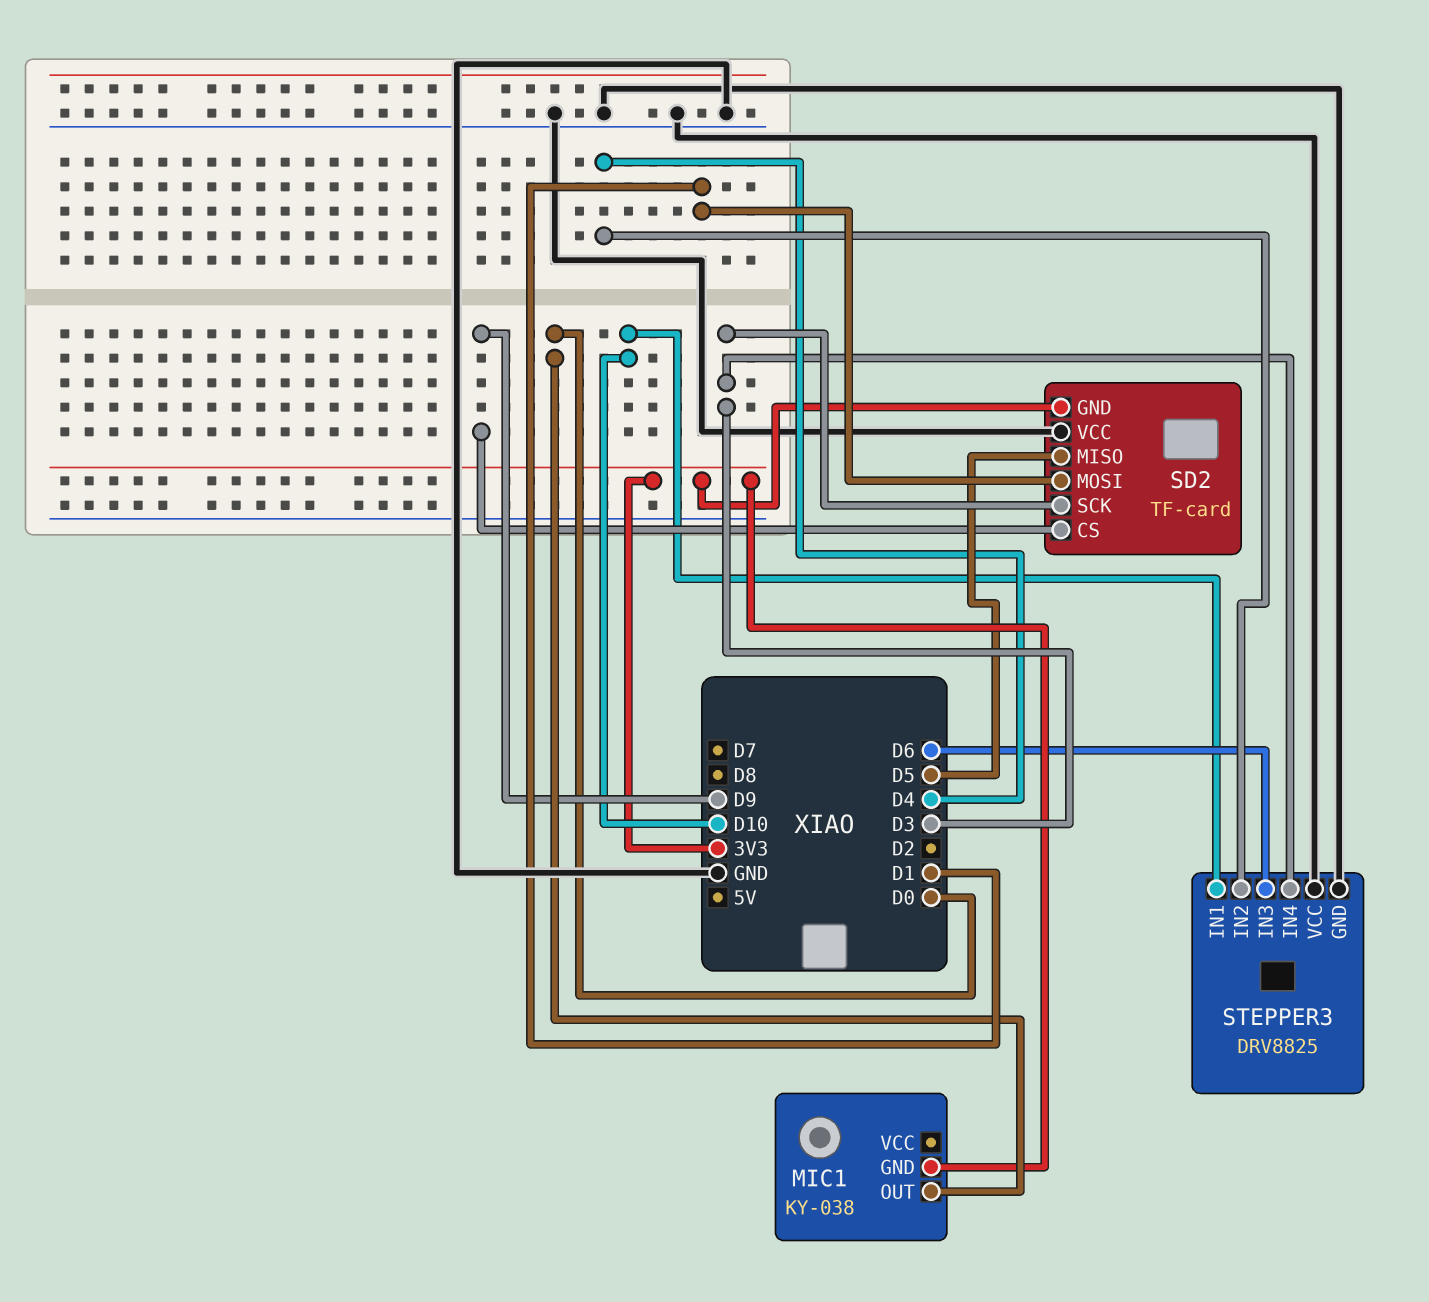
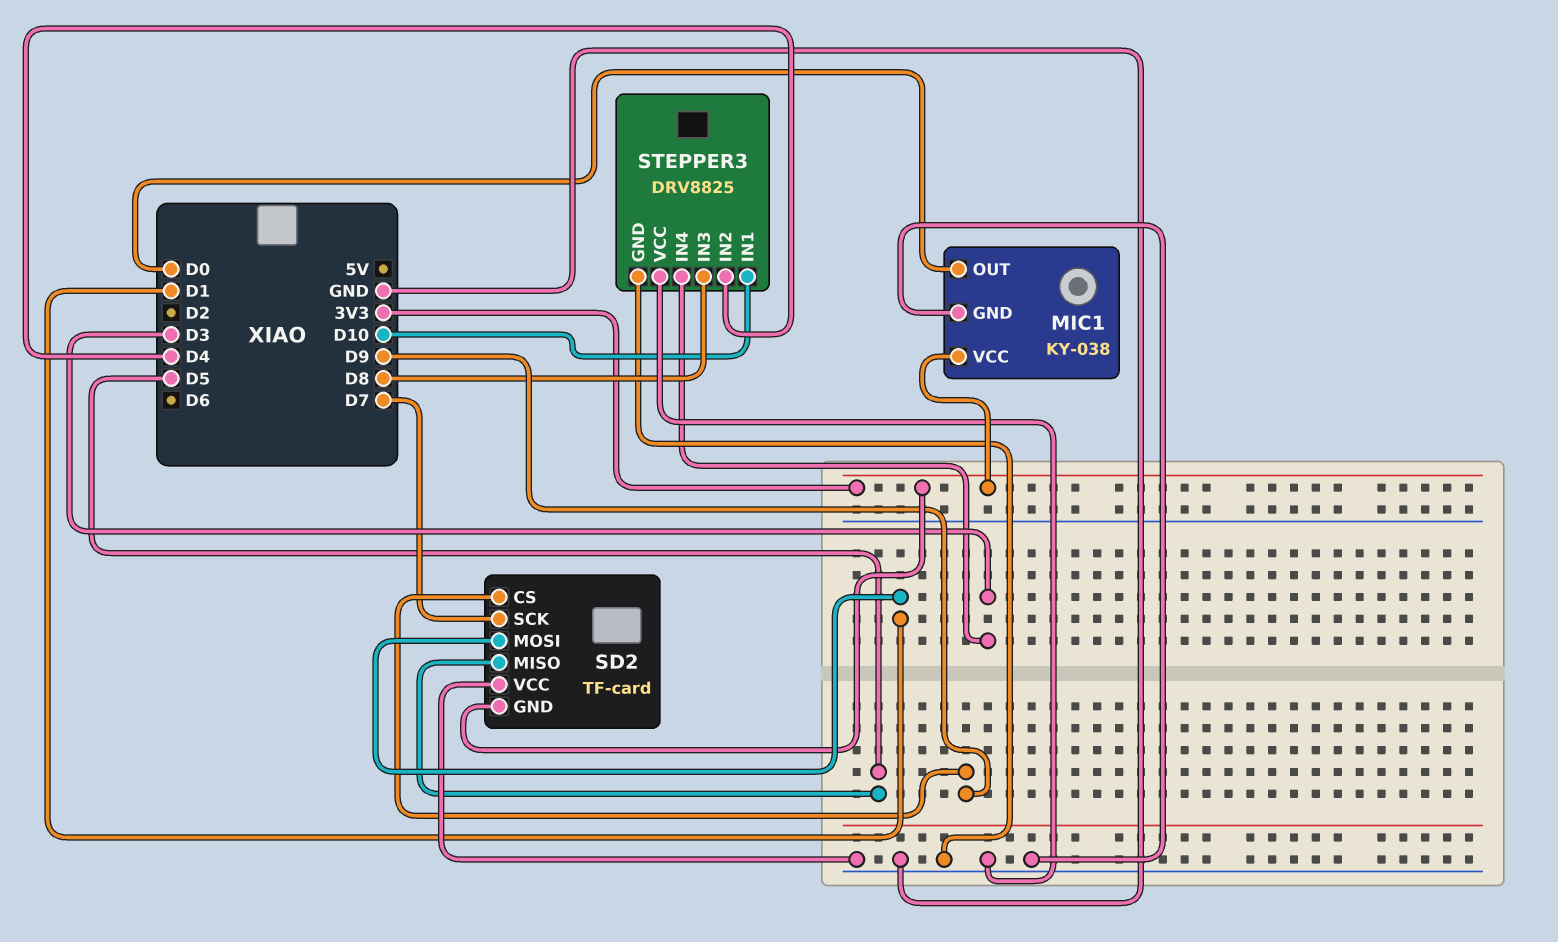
MIC1 pin GND: 3V3 -> GND
MIC1 pin VCC: none -> 3V3
SD2 pin SCK: D3 -> D7
STEPPER3 pin IN3: D6 -> D8

